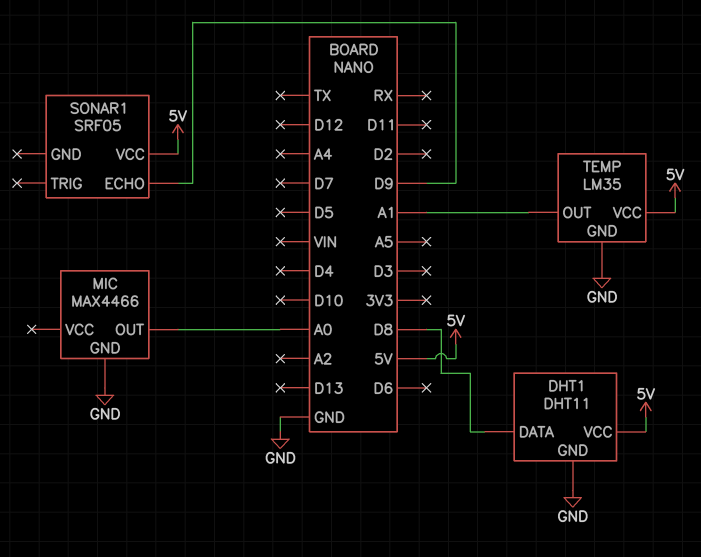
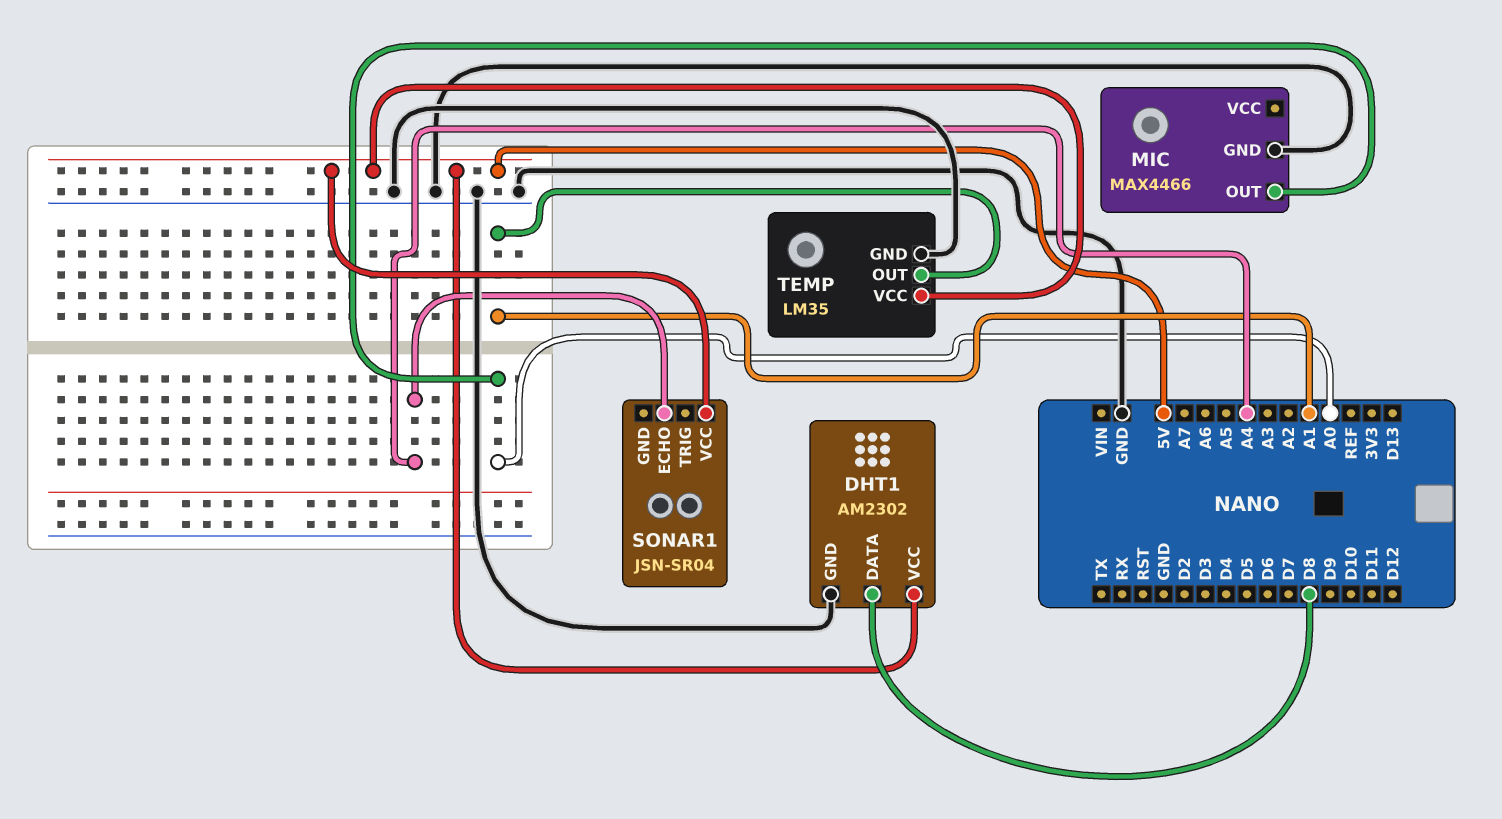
DHT1: DHT11 -> AM2302
SONAR1: SRF05 -> JSN-SR04
SONAR1 pin ECHO: D9 -> A4

